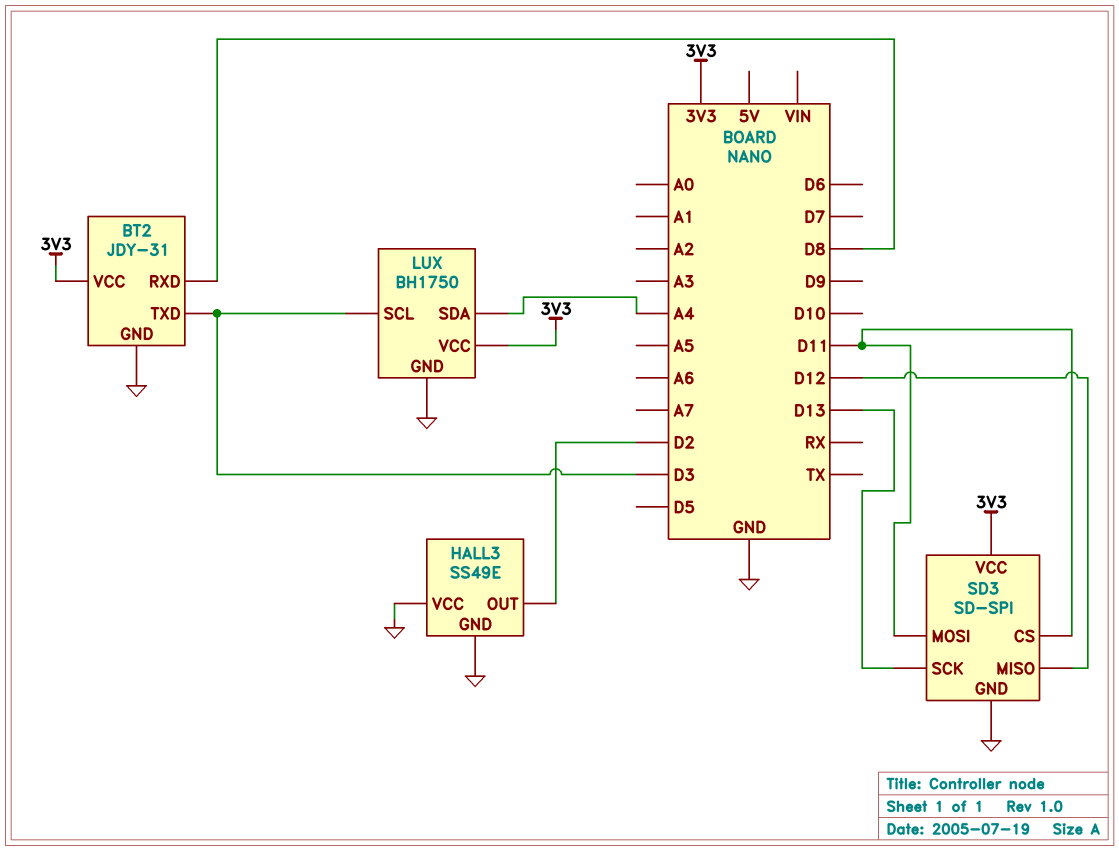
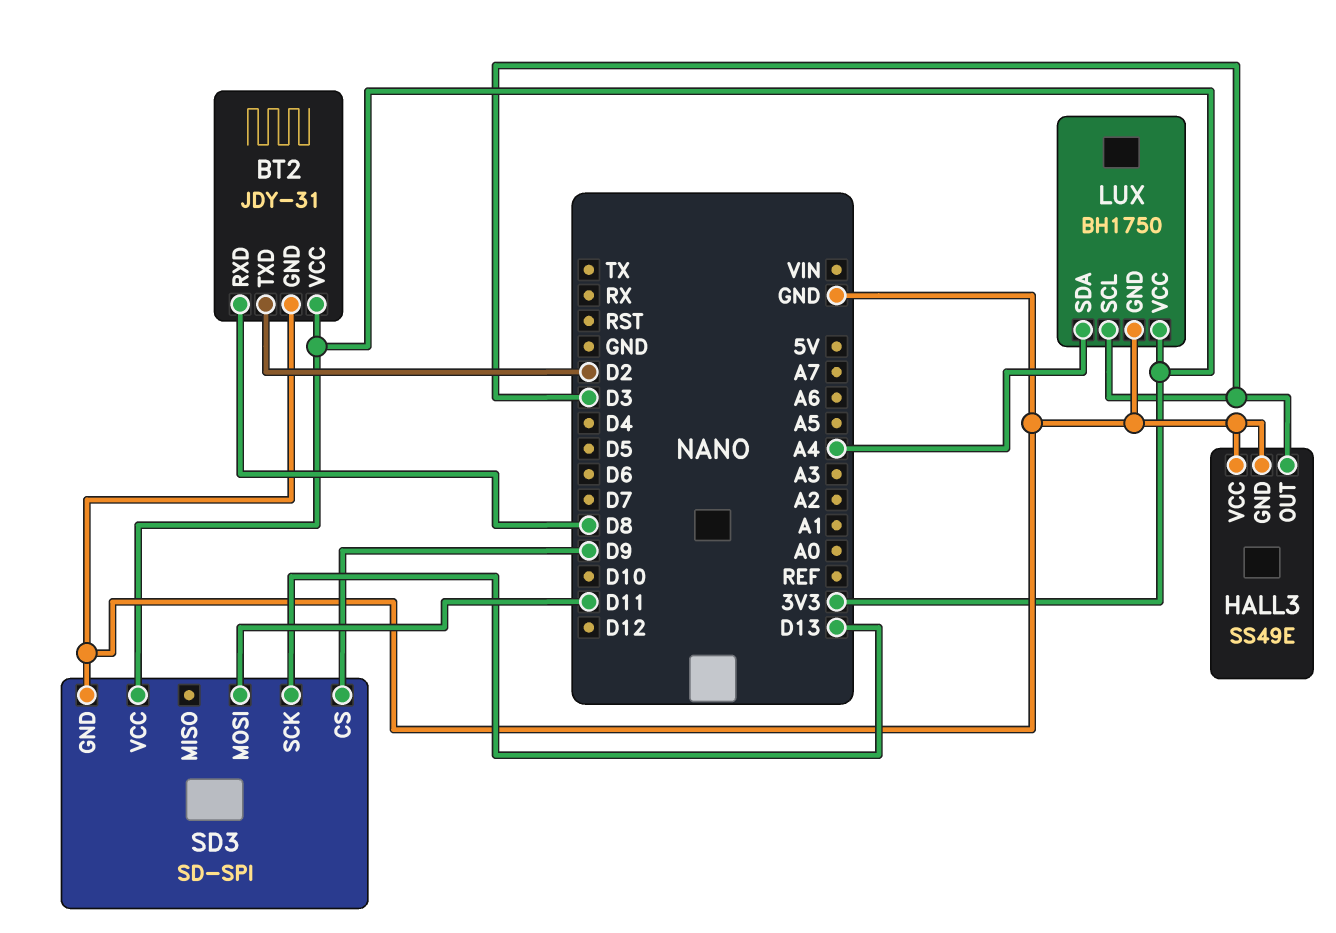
BT2 pin TXD: D3 -> D2
HALL3 pin OUT: D2 -> D3
SD3 pin CS: D11 -> D9
SD3 pin MISO: D12 -> none

